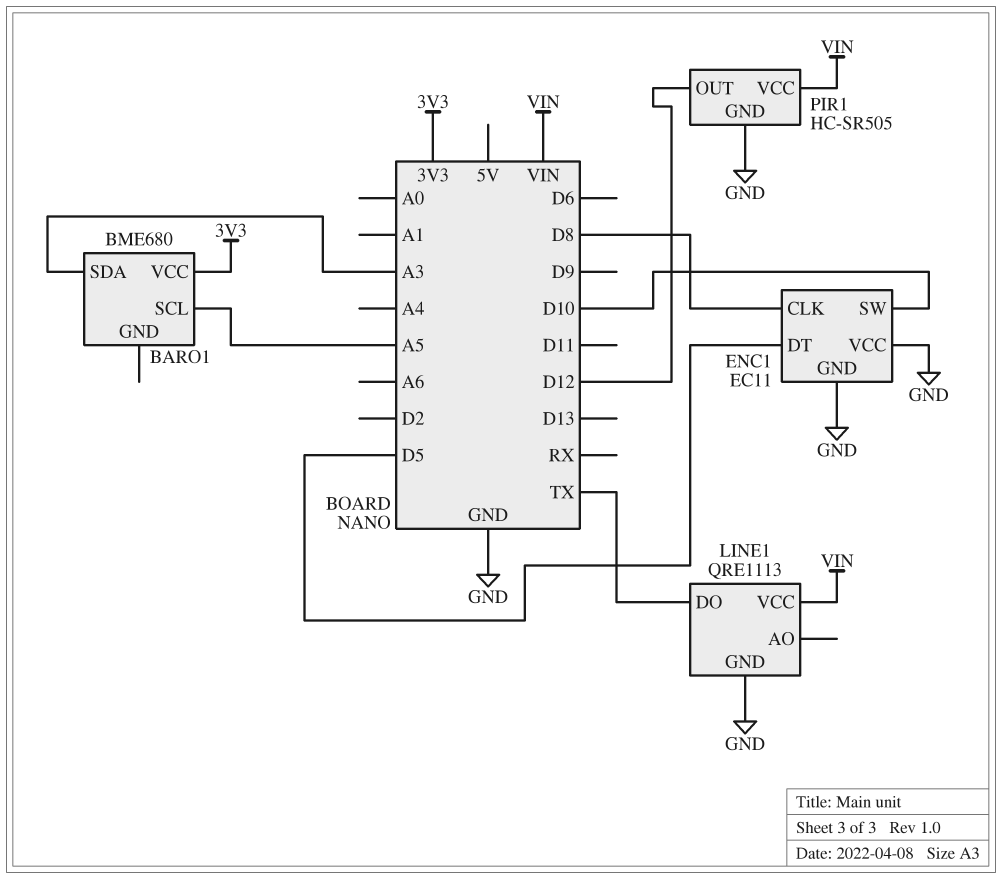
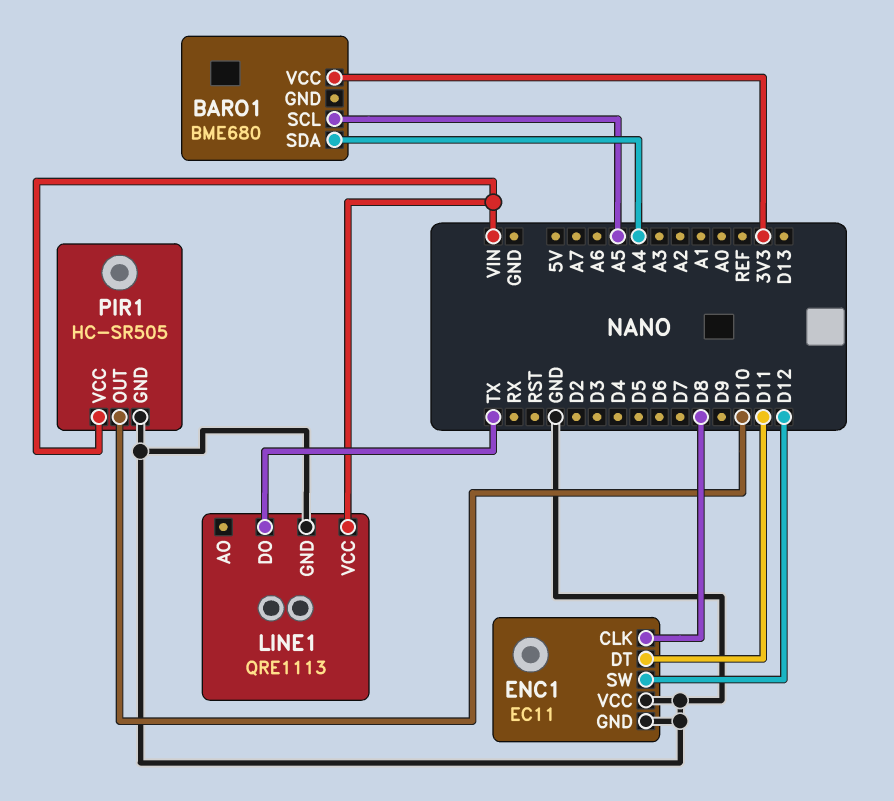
BARO1 pin SDA: A3 -> A4
ENC1 pin DT: D5 -> D11
ENC1 pin SW: D10 -> D12
PIR1 pin OUT: D12 -> D10

